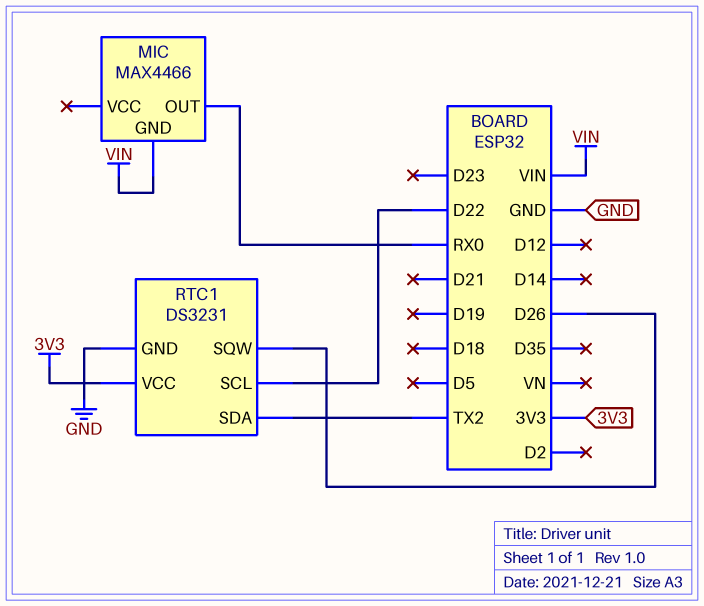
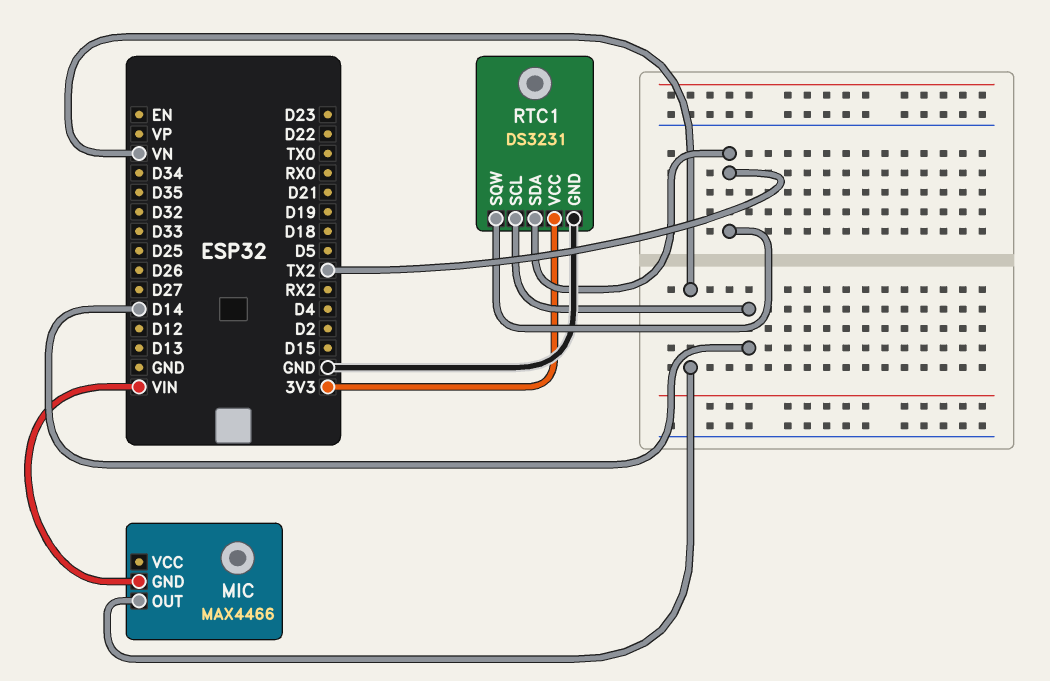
MIC pin OUT: RX0 -> VN
RTC1 pin SCL: D22 -> D14
RTC1 pin SQW: D26 -> TX2

